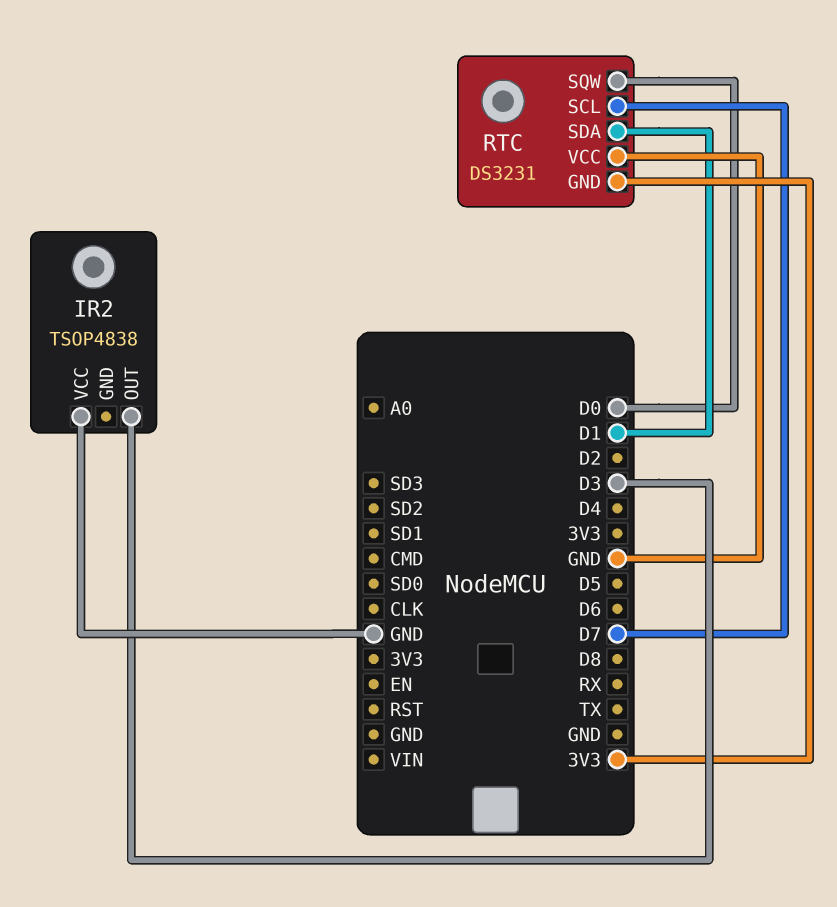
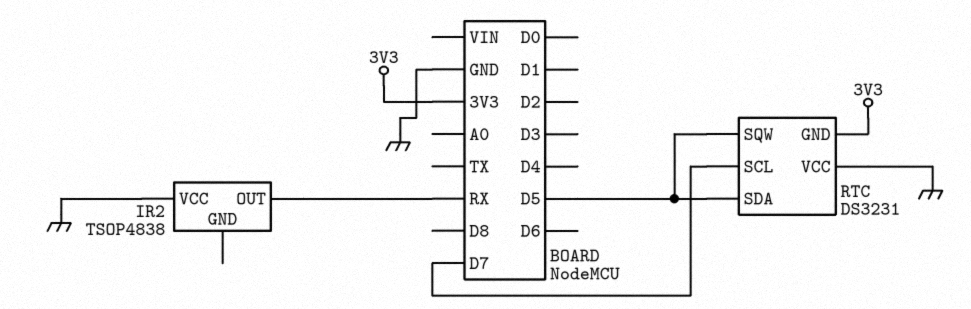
IR2 pin OUT: D3 -> RX
RTC pin SDA: D1 -> D5
RTC pin SQW: D0 -> D5

